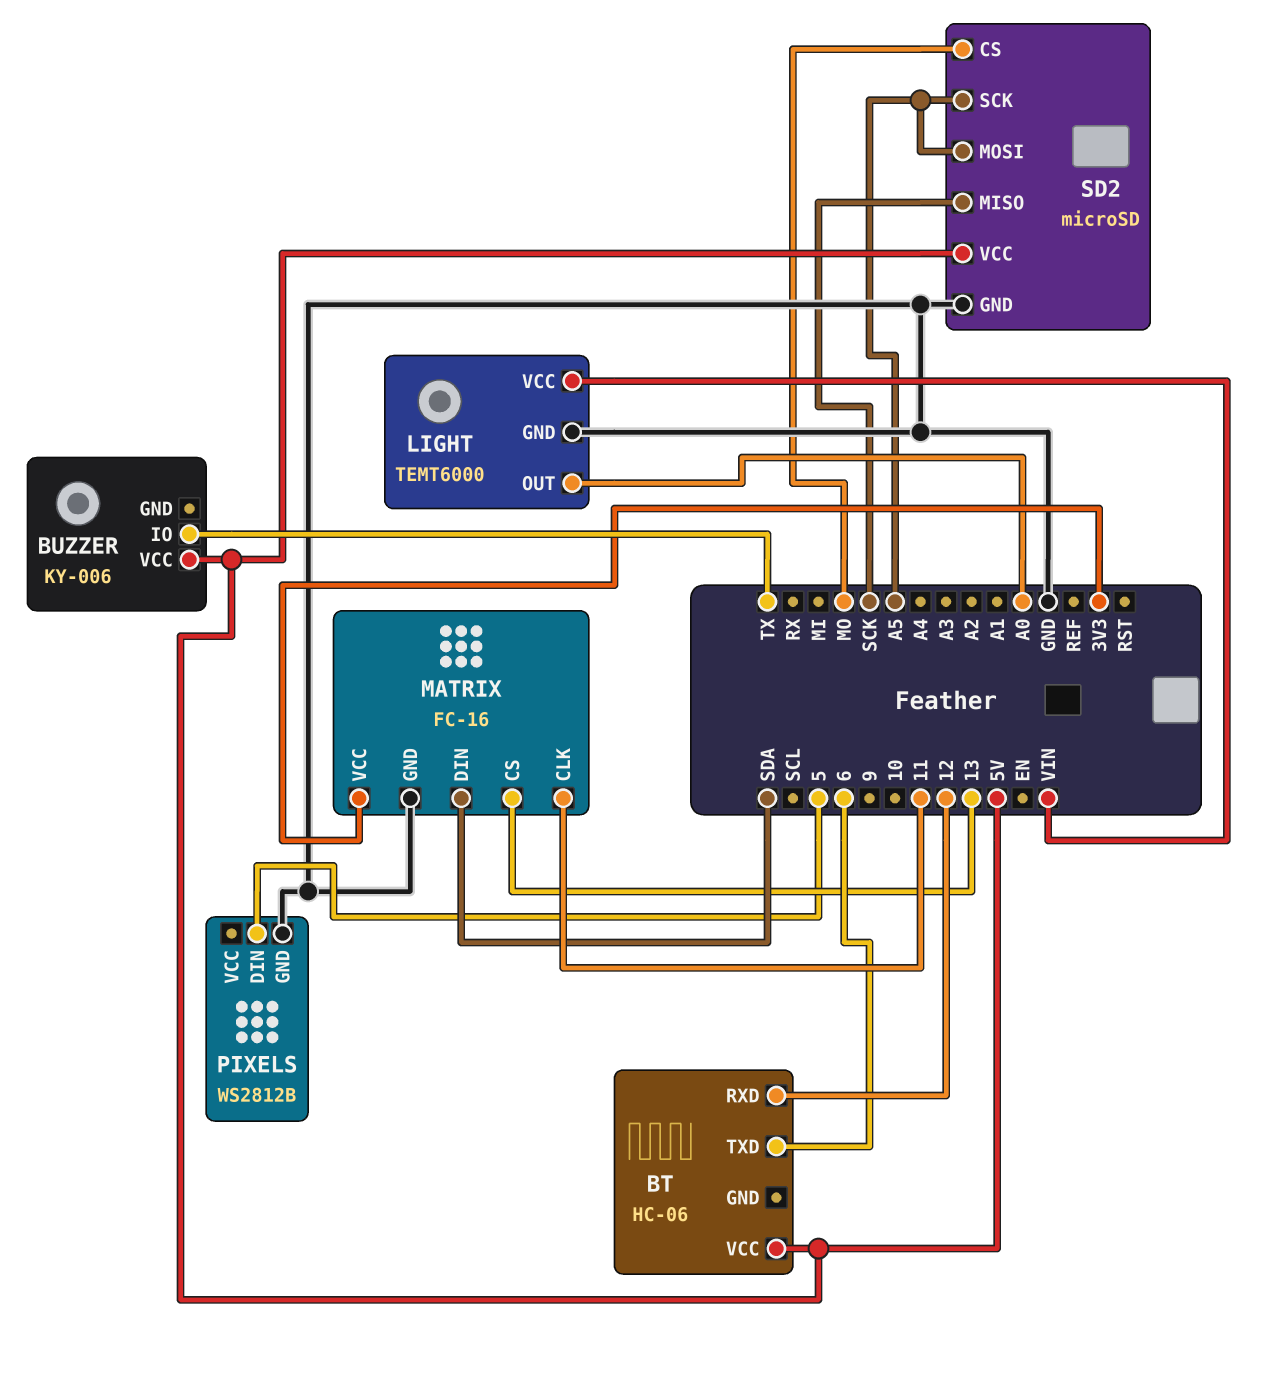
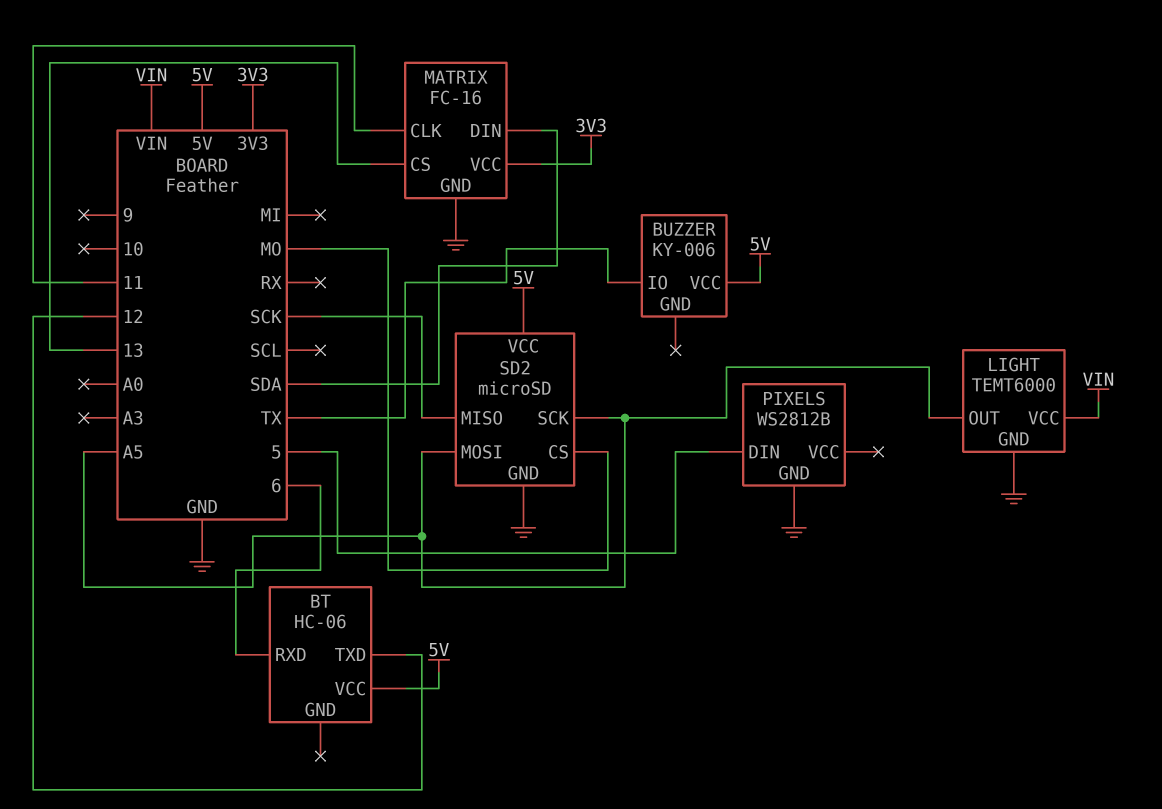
BT pin RXD: 12 -> 6
BT pin TXD: 6 -> 12
LIGHT pin OUT: A0 -> A5

